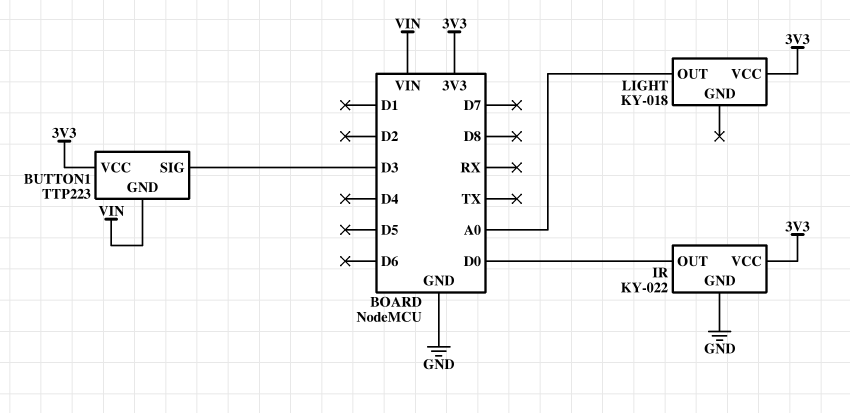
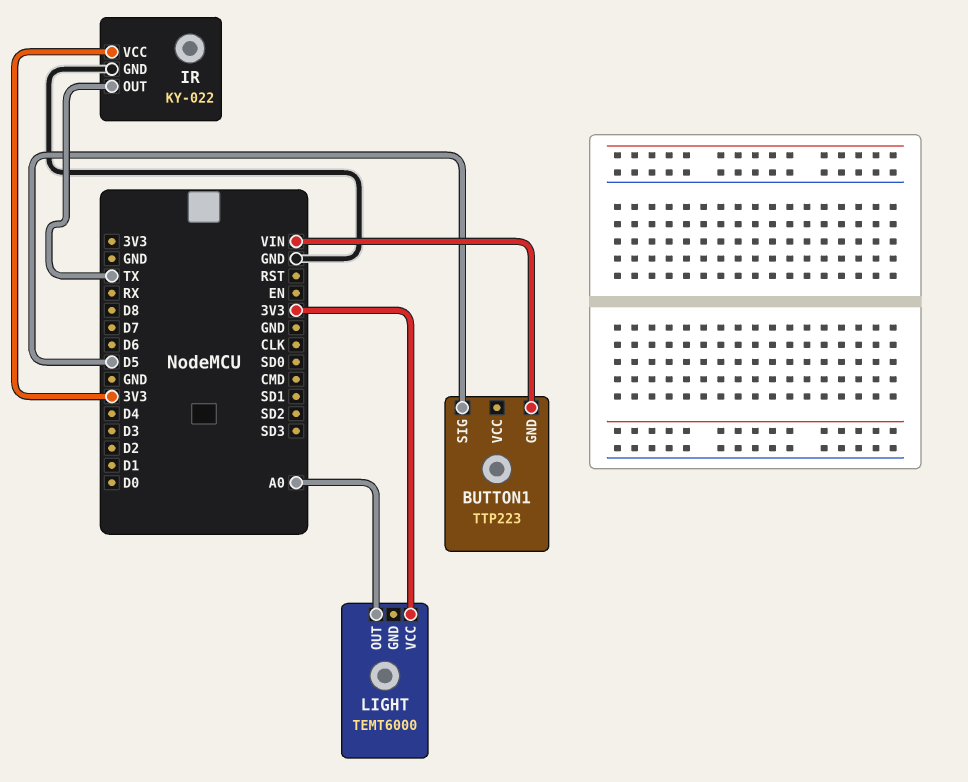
BUTTON1 pin SIG: D3 -> D5
BUTTON1 pin VCC: 3V3 -> none
IR pin OUT: D0 -> TX
LIGHT: KY-018 -> TEMT6000

